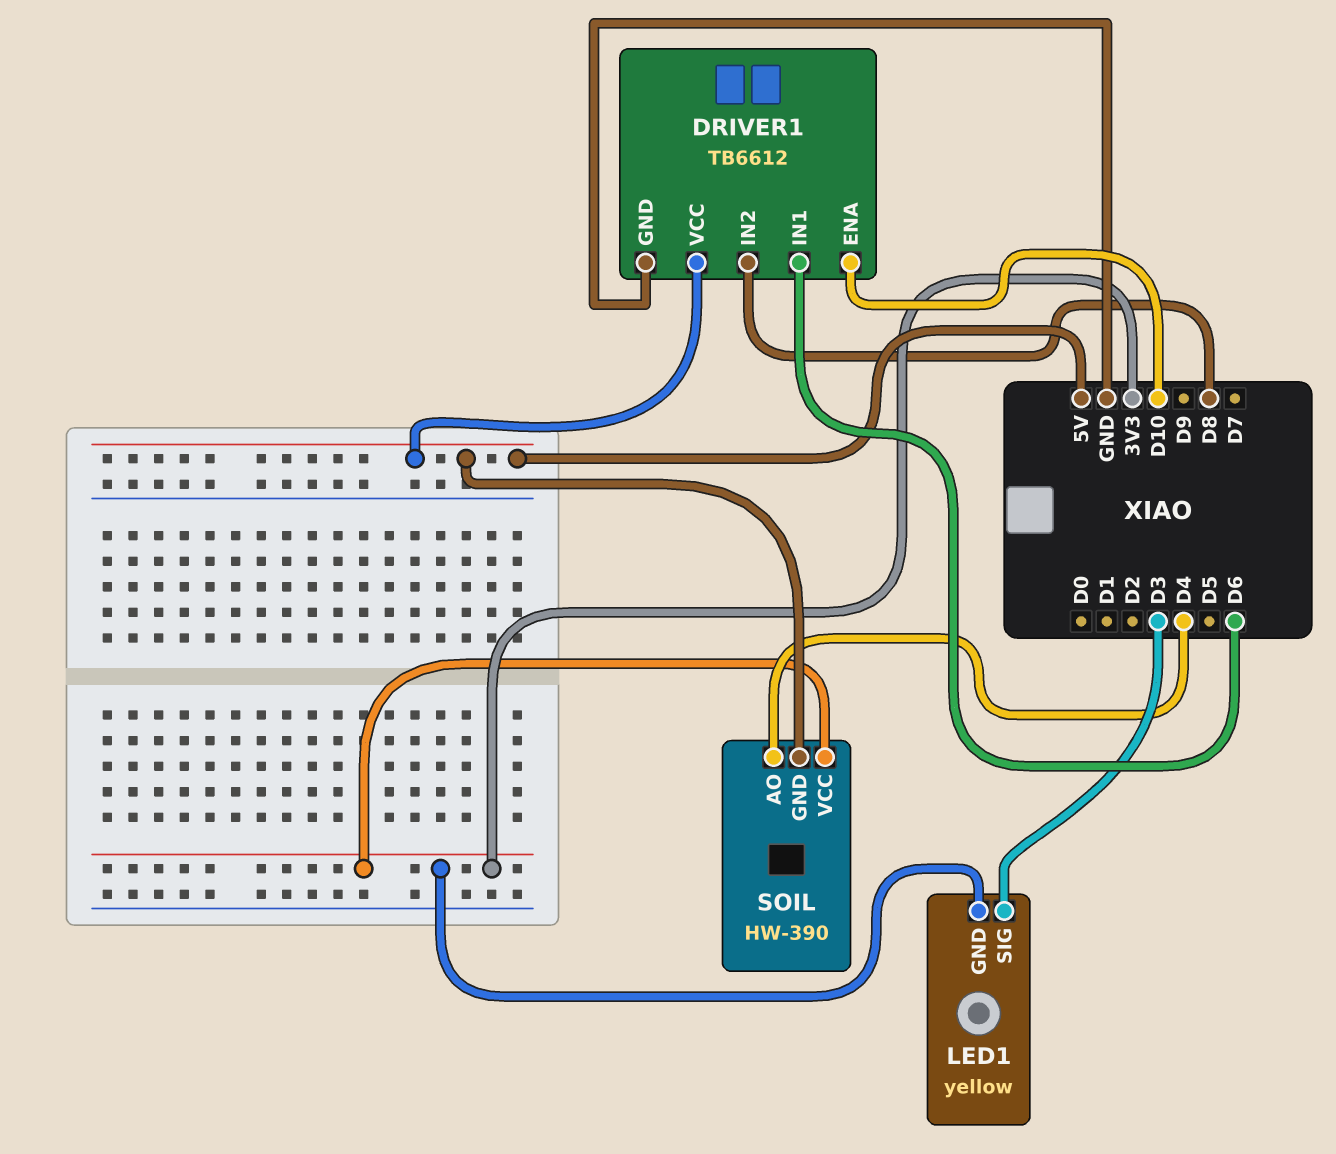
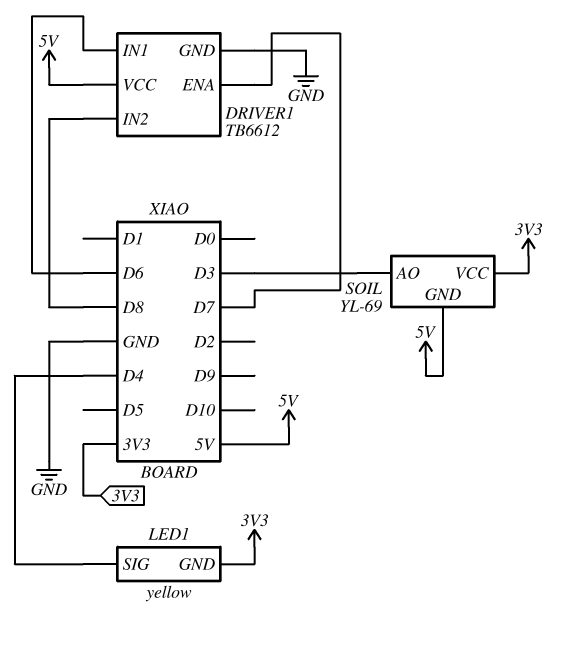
DRIVER1 pin ENA: D10 -> D7
LED1 pin SIG: D3 -> D4
SOIL: HW-390 -> YL-69
SOIL pin AO: D4 -> D3

